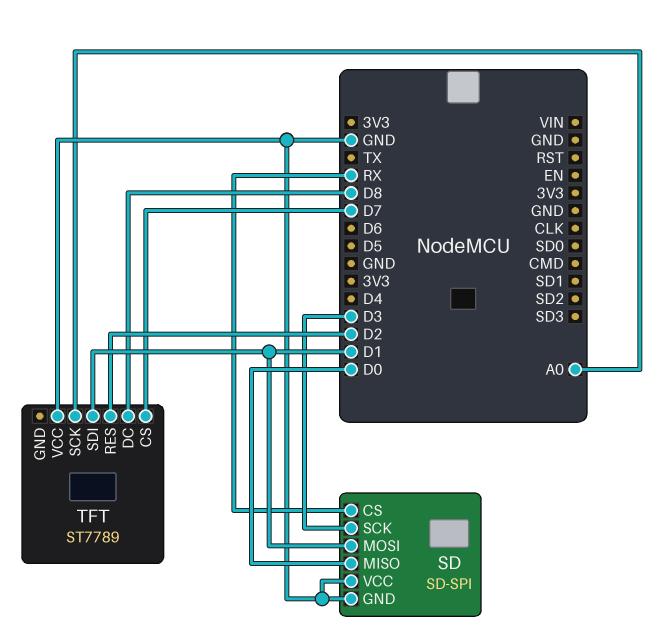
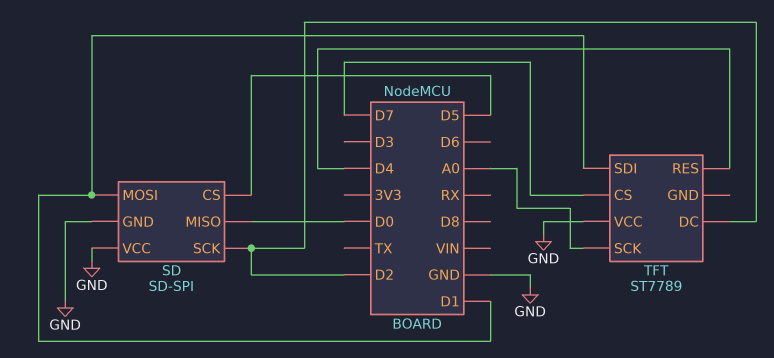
SD pin CS: RX -> D5
SD pin SCK: D3 -> D2
TFT pin DC: D8 -> D2
TFT pin RES: D2 -> D4

